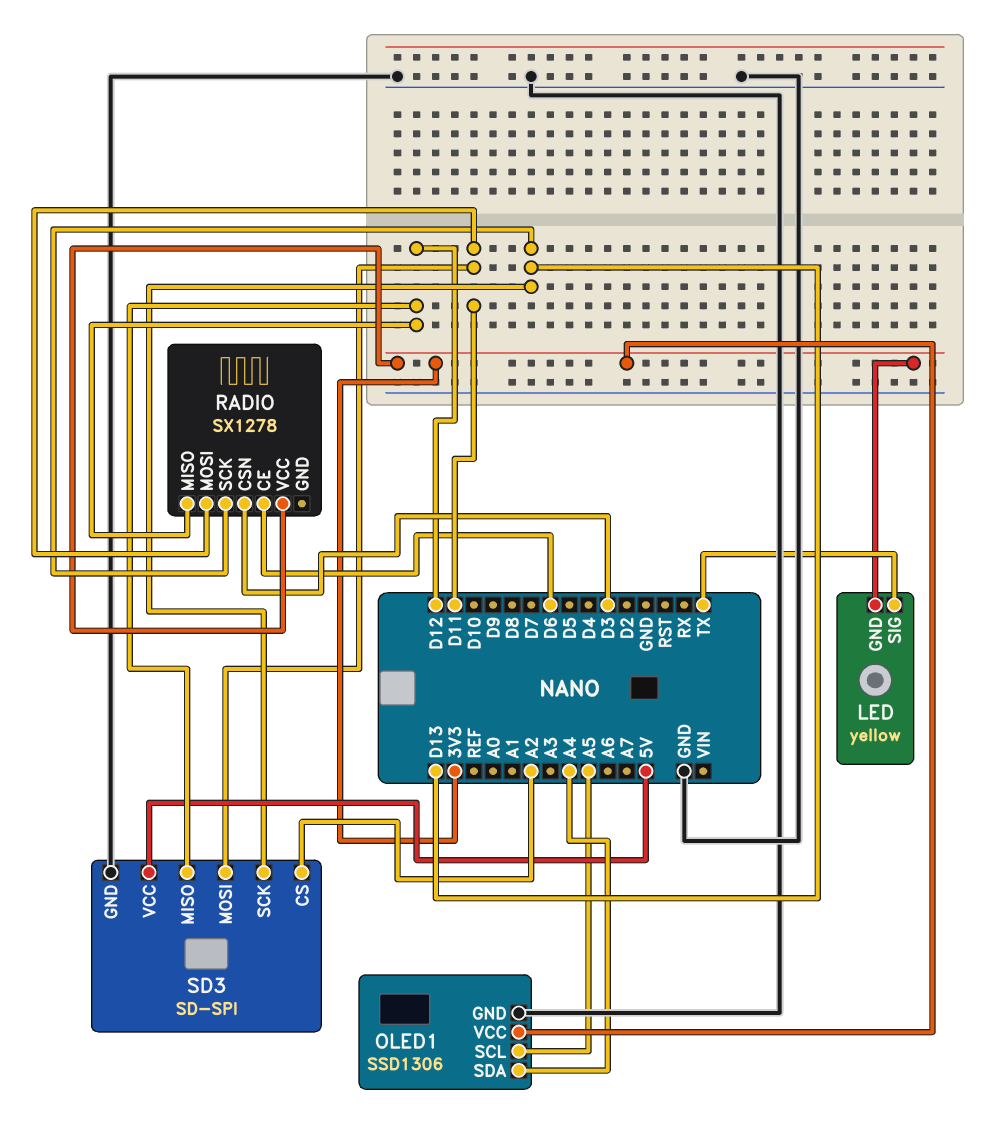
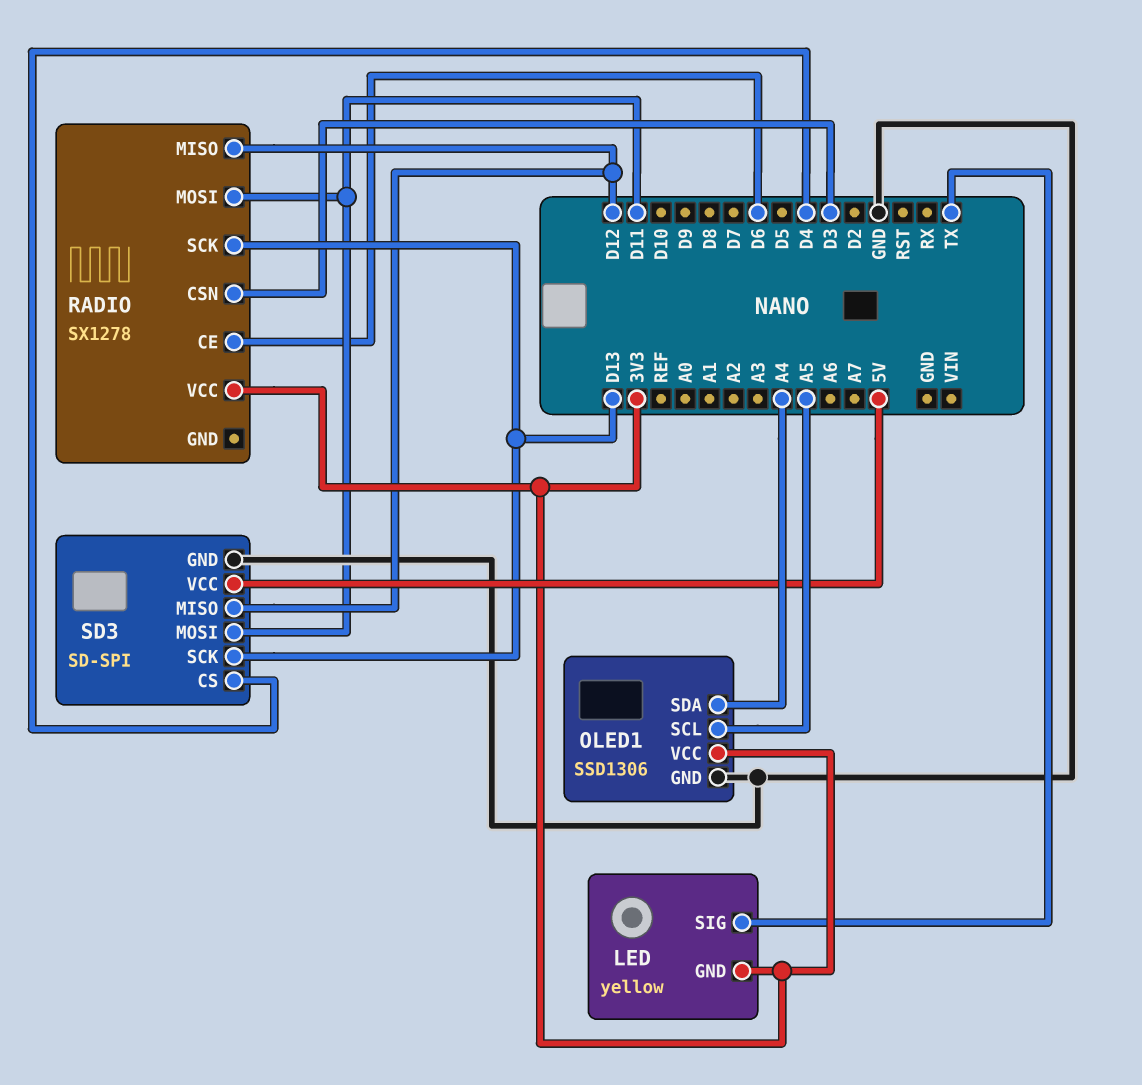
SD3 pin CS: A2 -> D4

